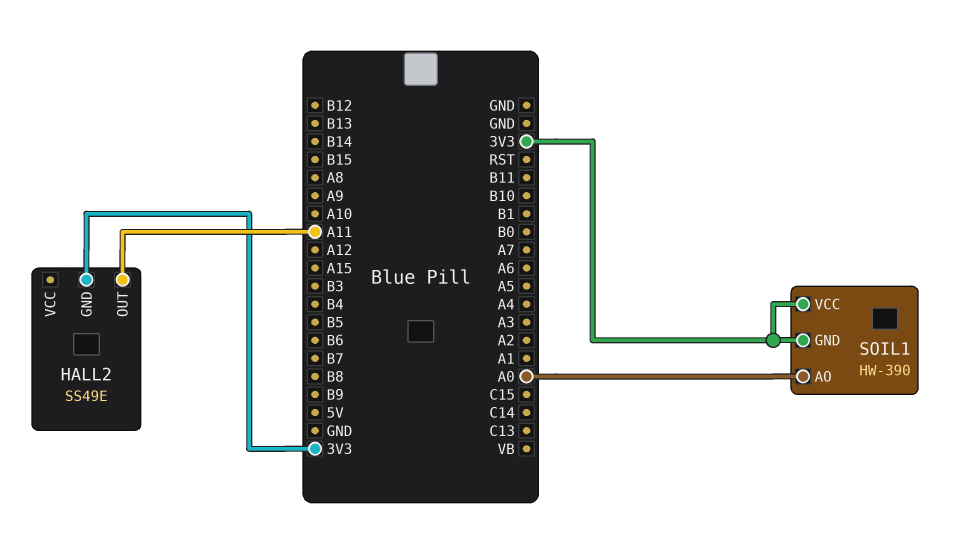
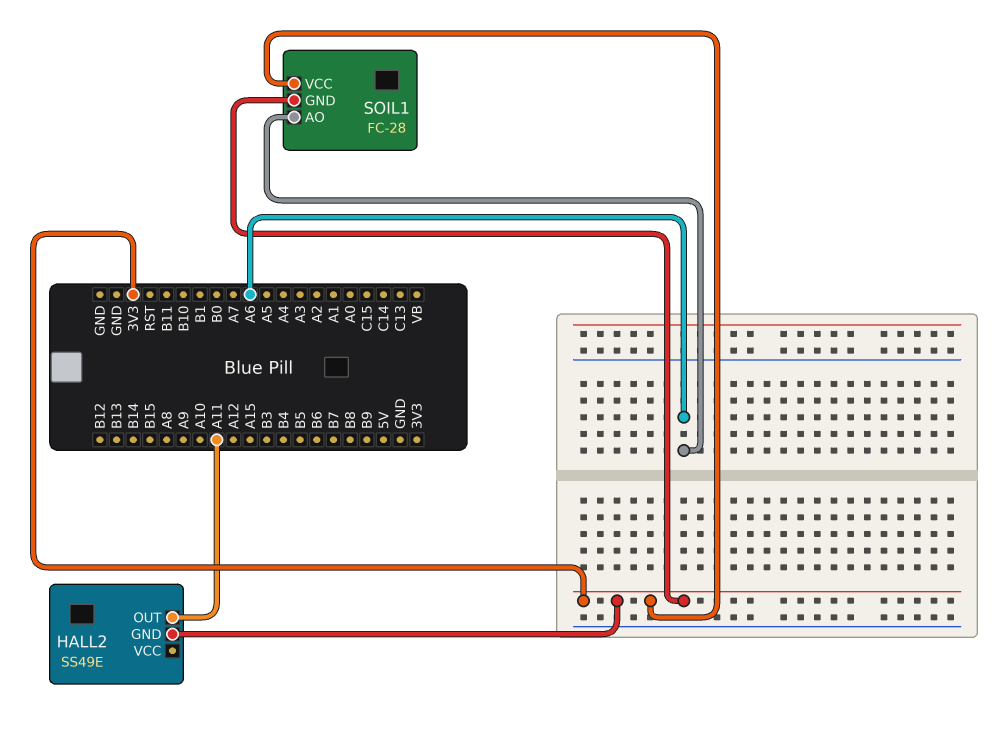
SOIL1: HW-390 -> FC-28
SOIL1 pin AO: A0 -> A6

